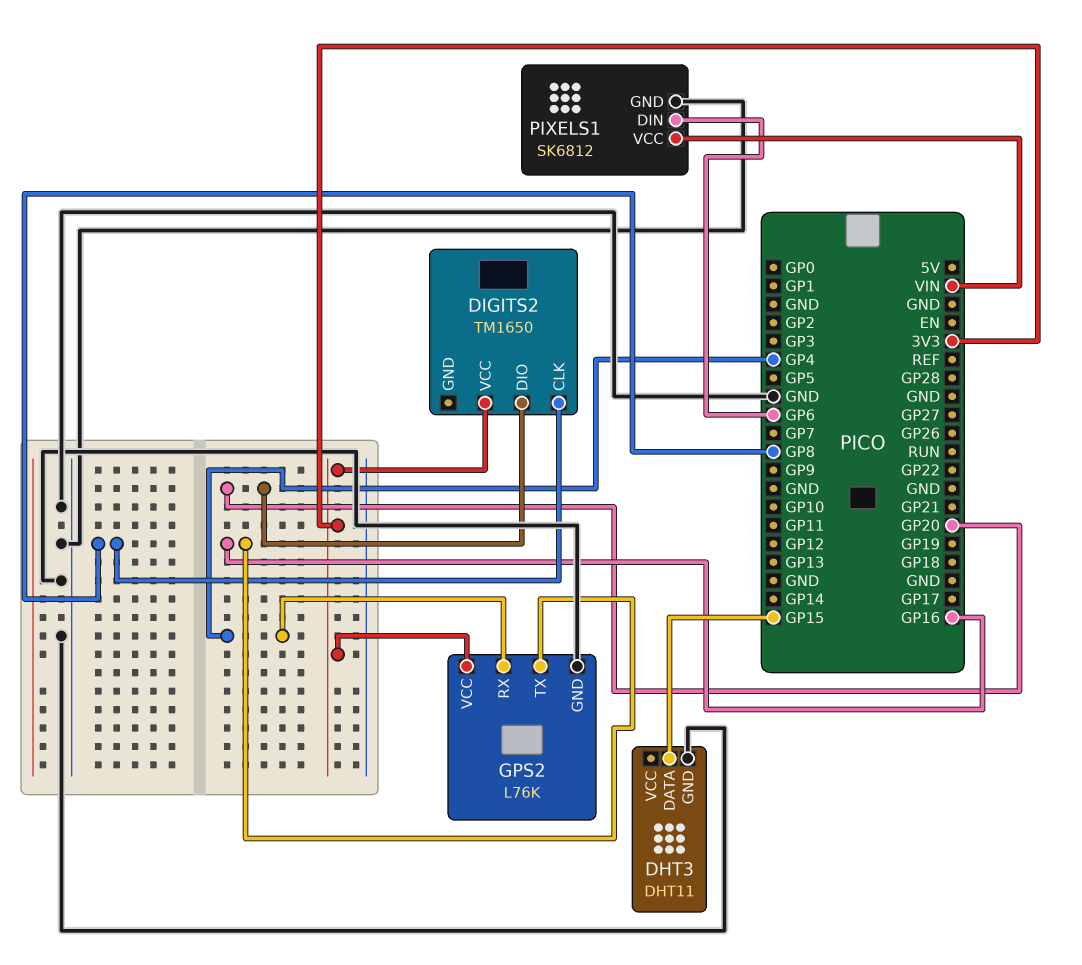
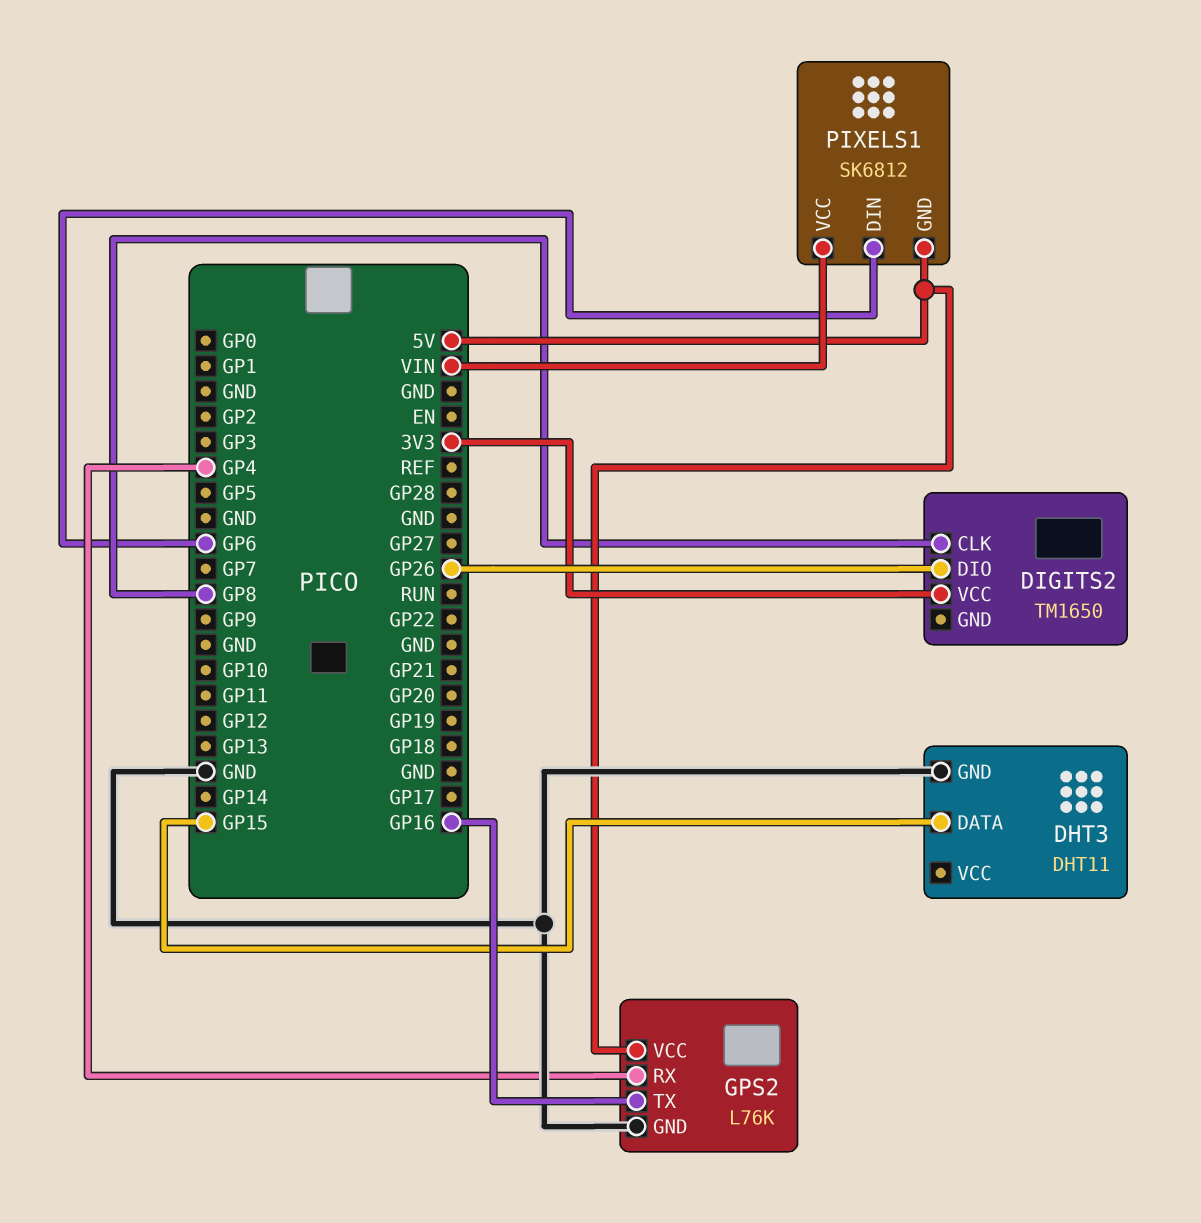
DIGITS2 pin DIO: GP20 -> GP26
GPS2 pin VCC: 3V3 -> 5V
PIXELS1 pin GND: GND -> 5V

